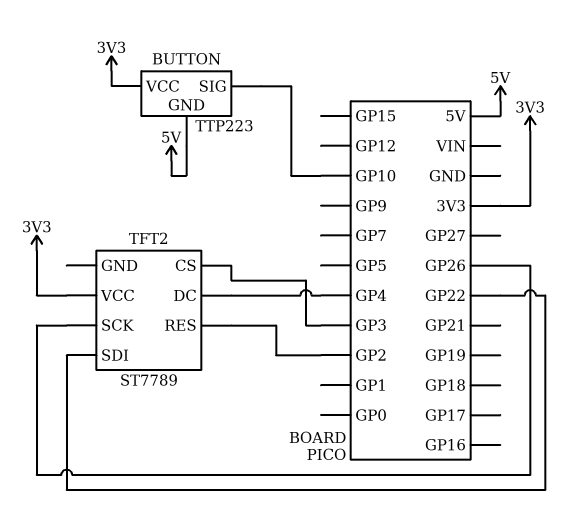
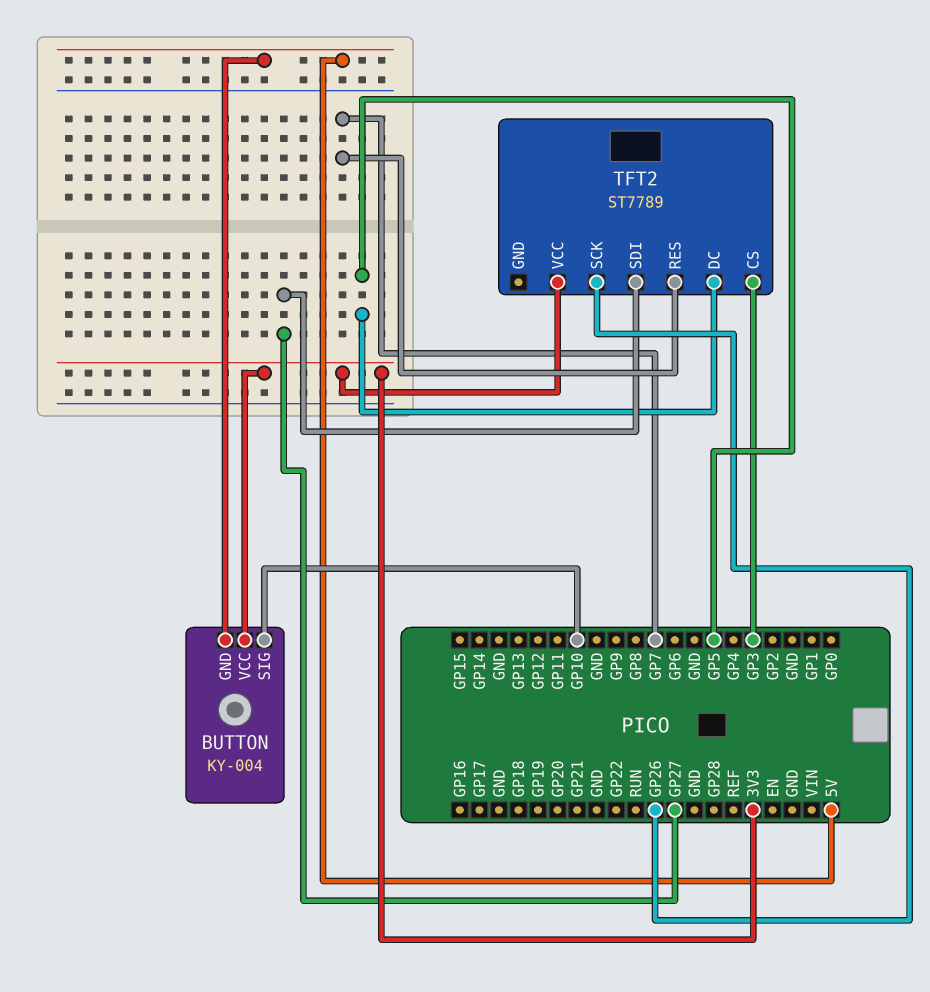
BUTTON: TTP223 -> KY-004
TFT2 pin DC: GP4 -> GP5
TFT2 pin RES: GP2 -> GP7
TFT2 pin SDI: GP22 -> GP27

